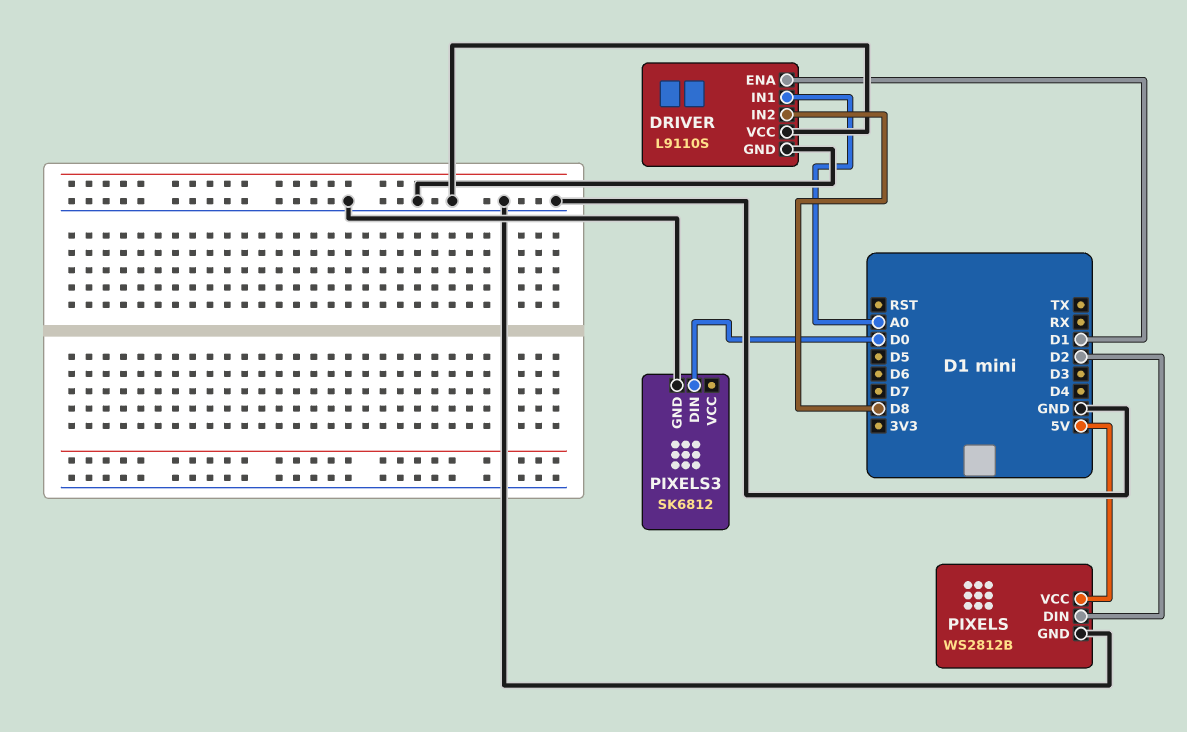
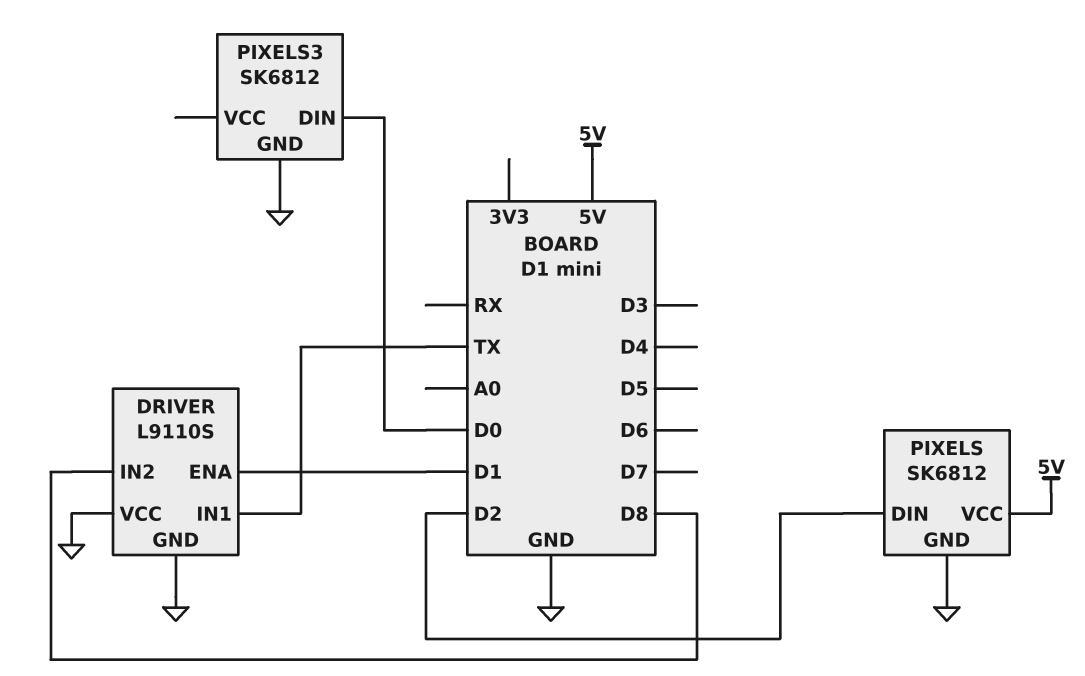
DRIVER pin IN1: A0 -> TX
PIXELS: WS2812B -> SK6812

